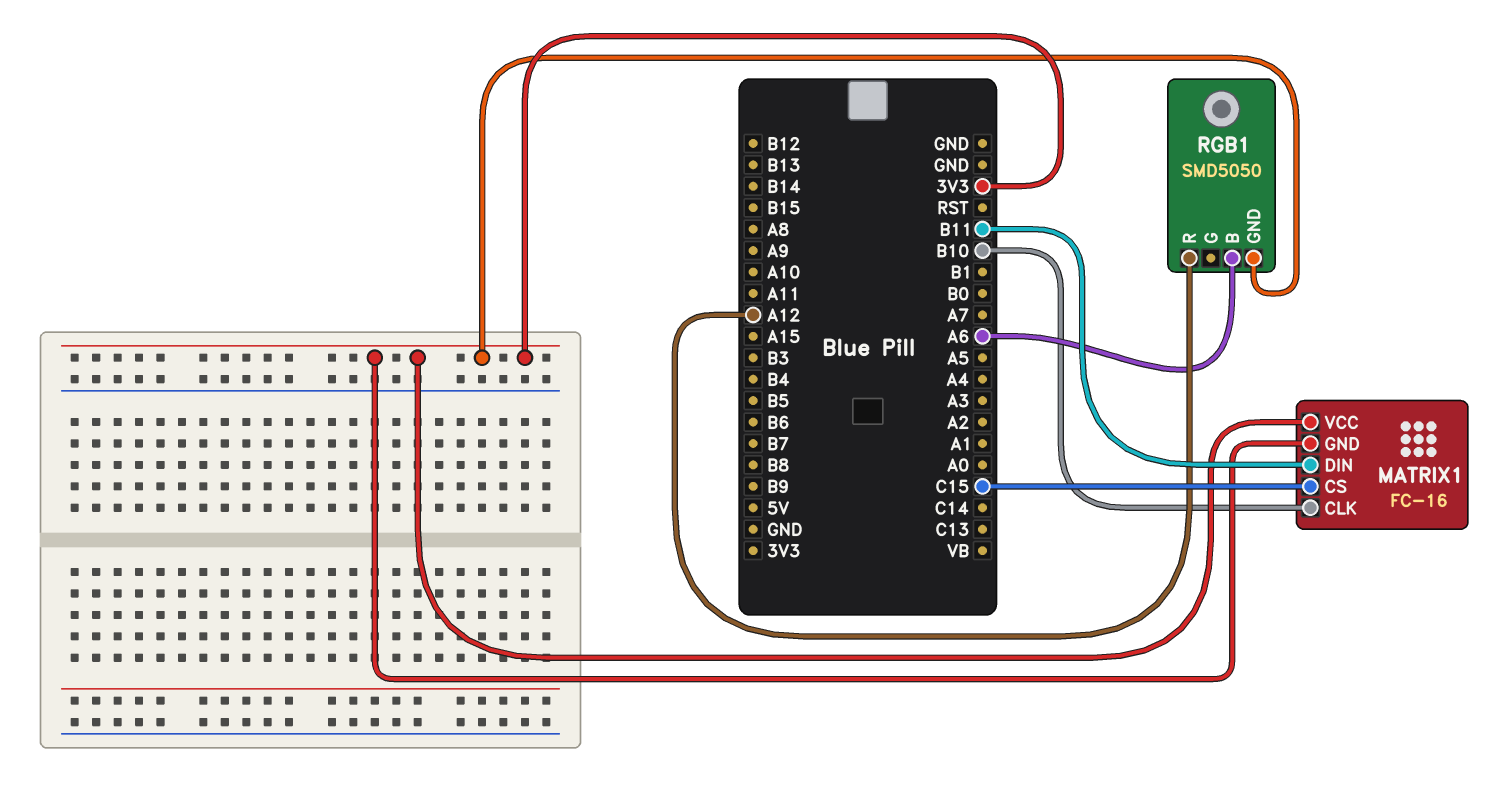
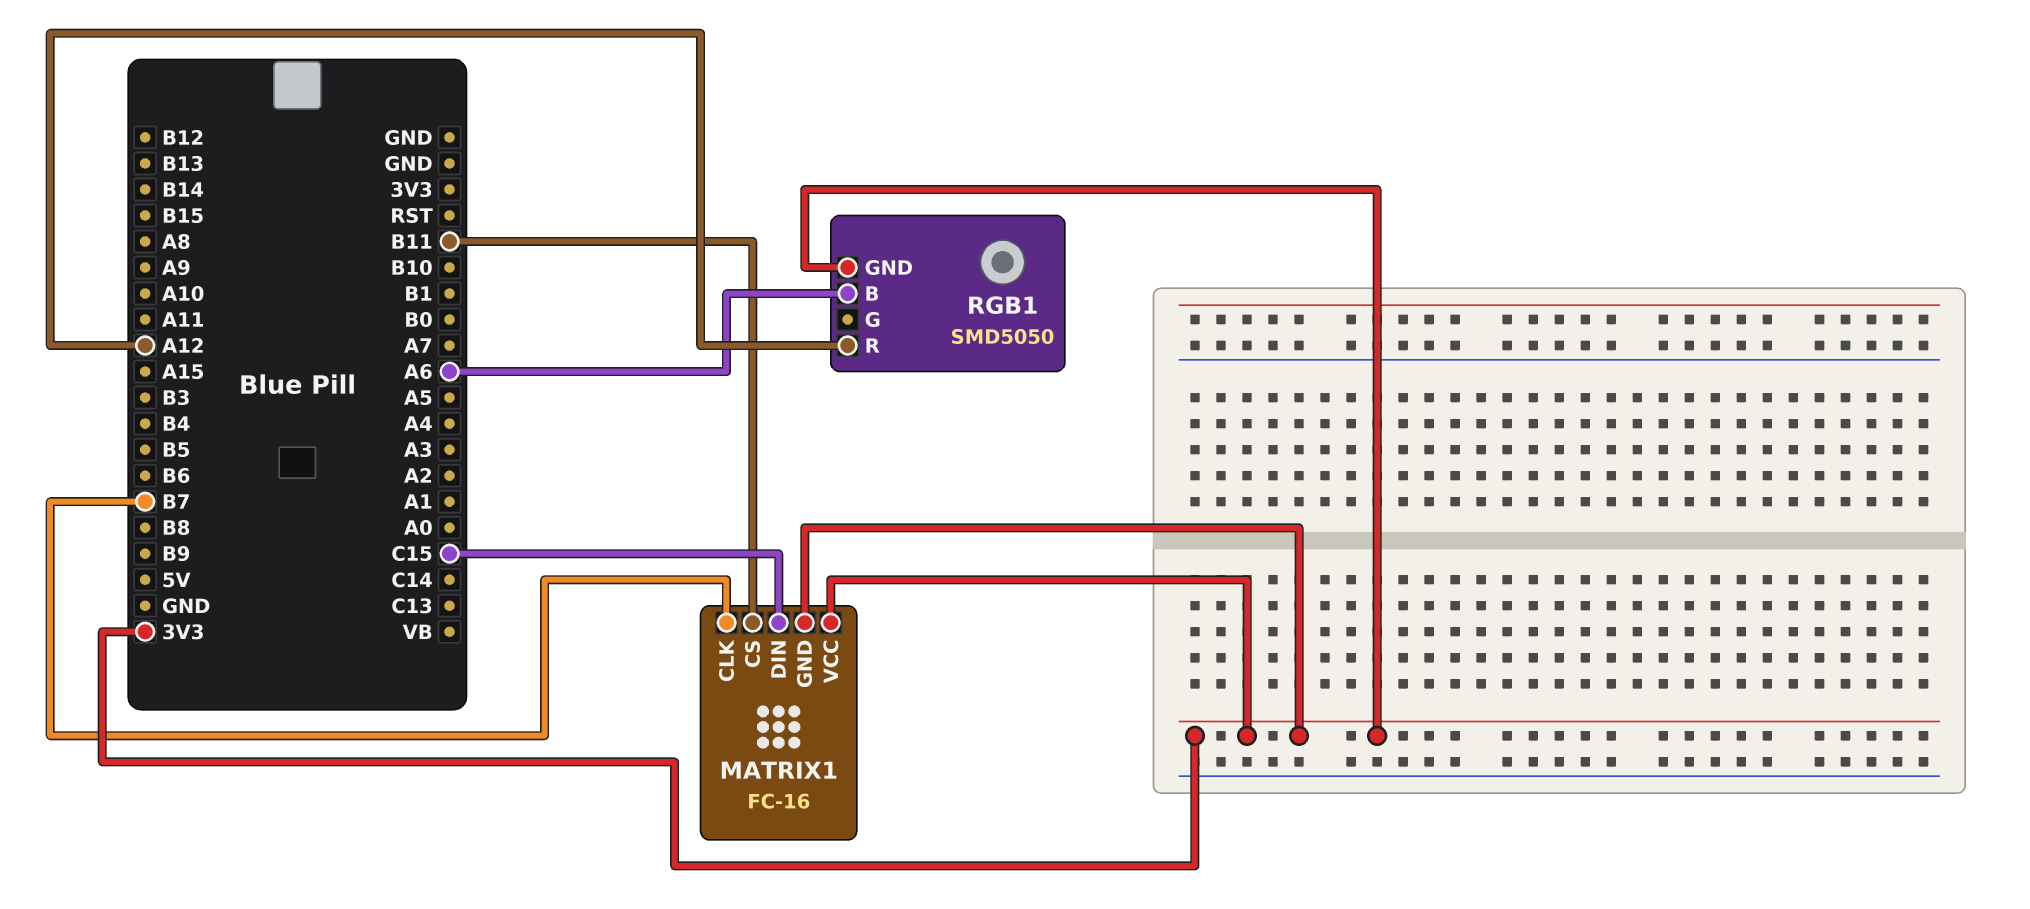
MATRIX1 pin CLK: B10 -> B7
MATRIX1 pin CS: C15 -> B11
MATRIX1 pin DIN: B11 -> C15

